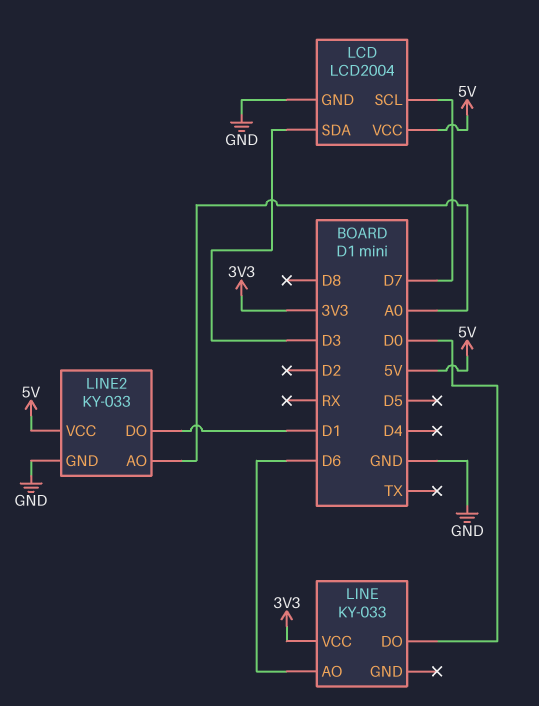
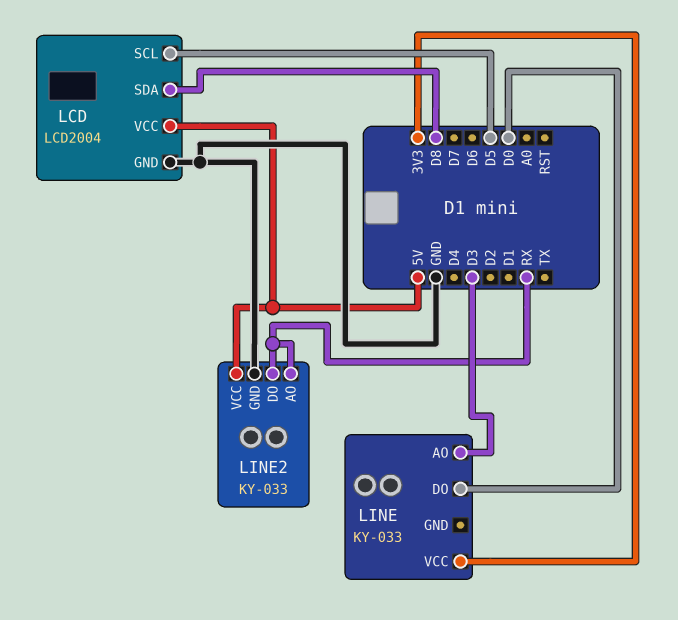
LCD pin SCL: D7 -> D5
LCD pin SDA: D3 -> D8
LINE pin AO: D6 -> D3
LINE2 pin AO: A0 -> RX
LINE2 pin DO: D1 -> RX

